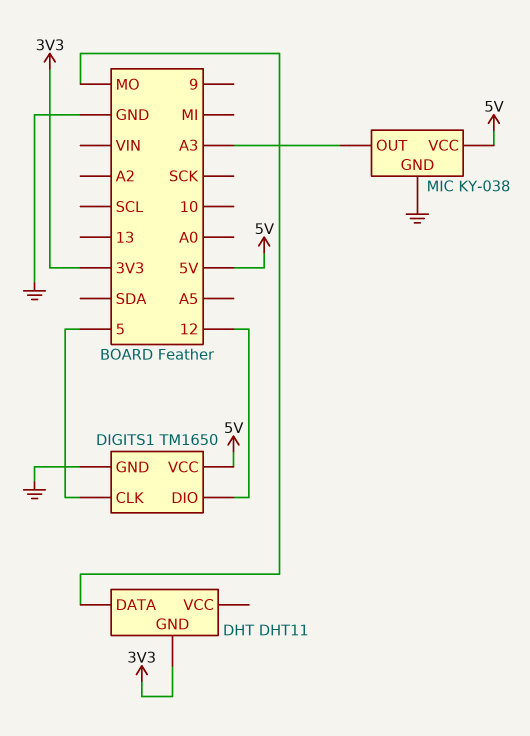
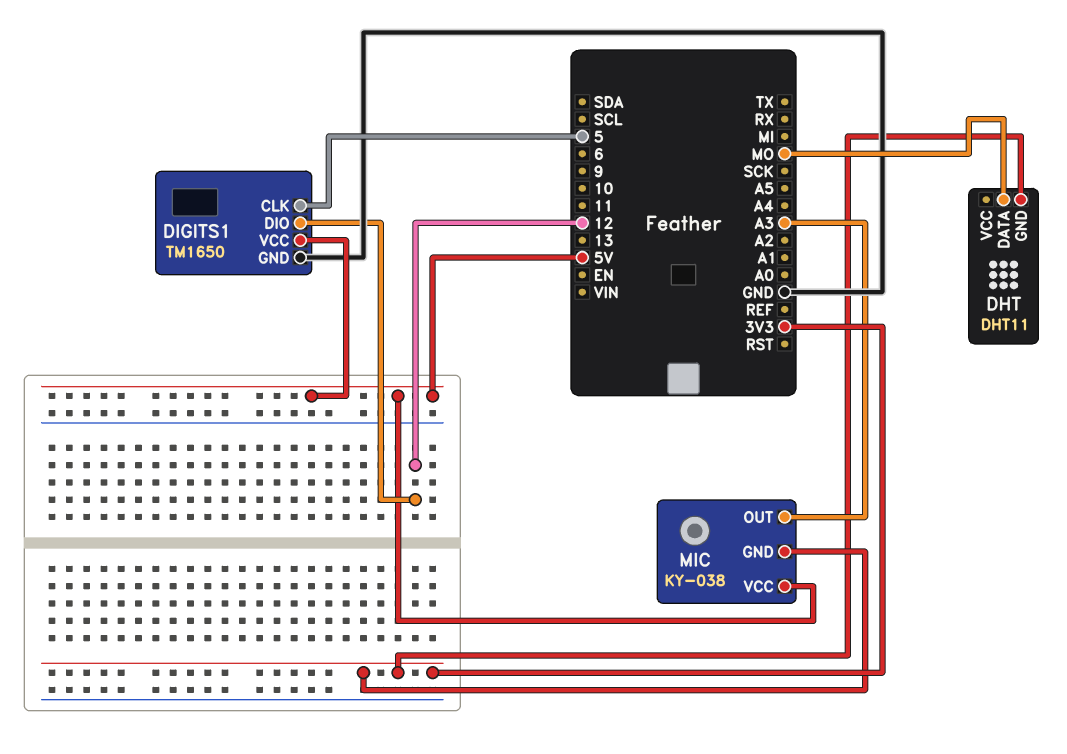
MIC pin GND: GND -> 3V3

